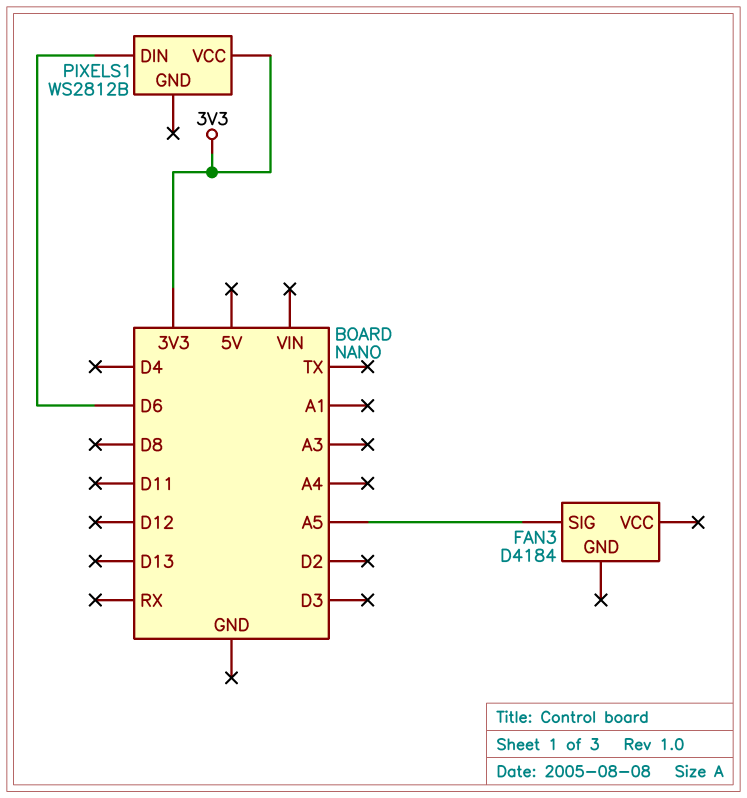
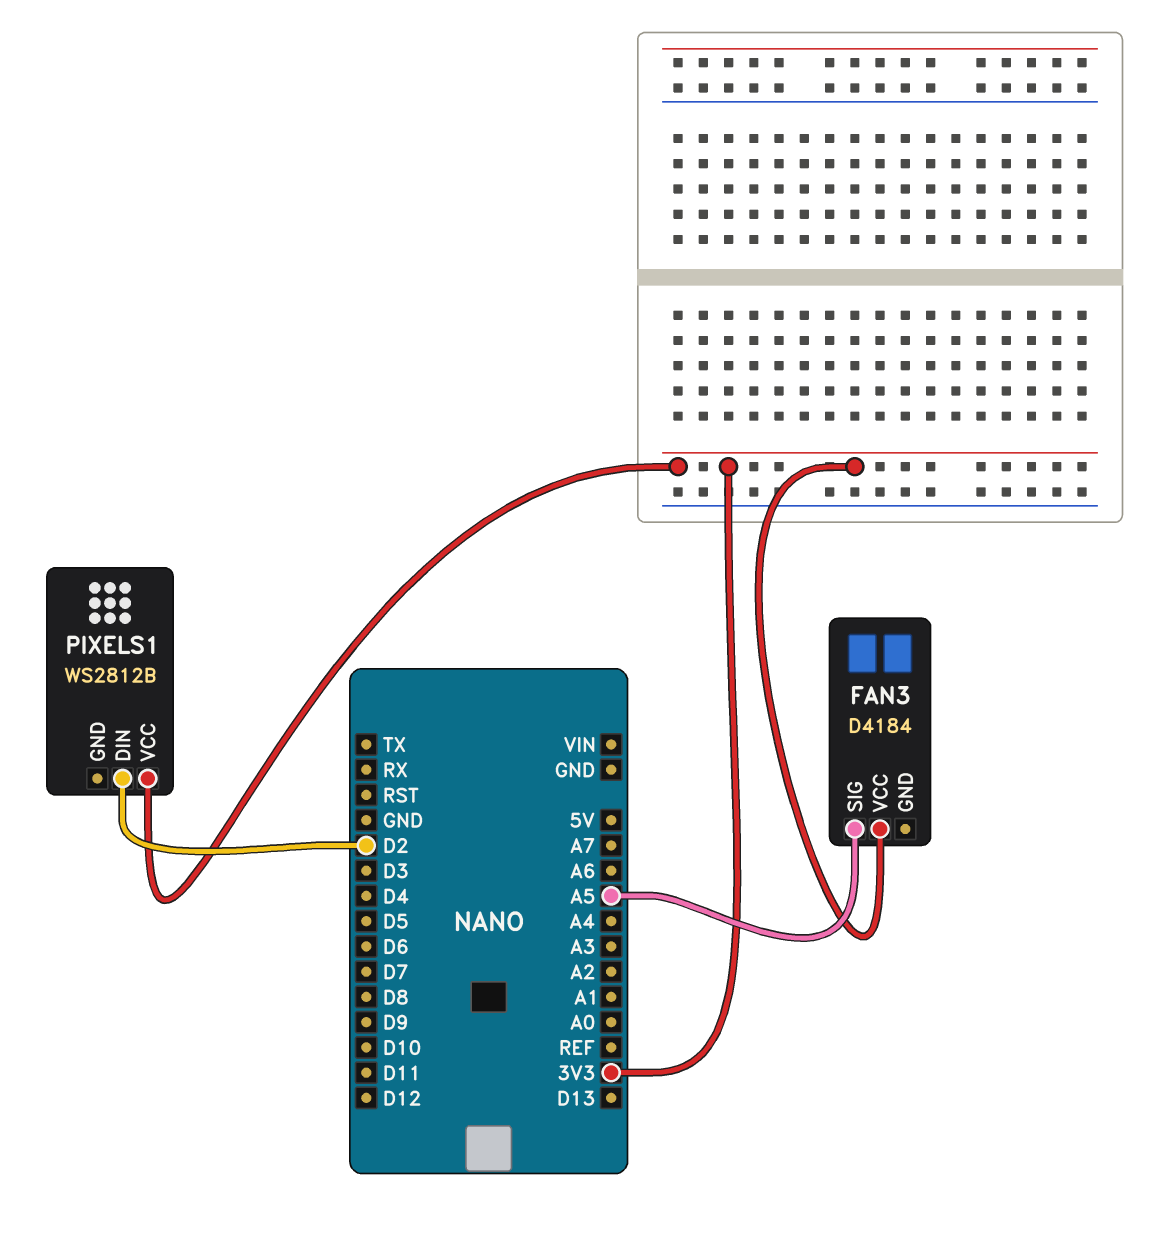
FAN3 pin VCC: none -> 3V3
PIXELS1 pin DIN: D6 -> D2

